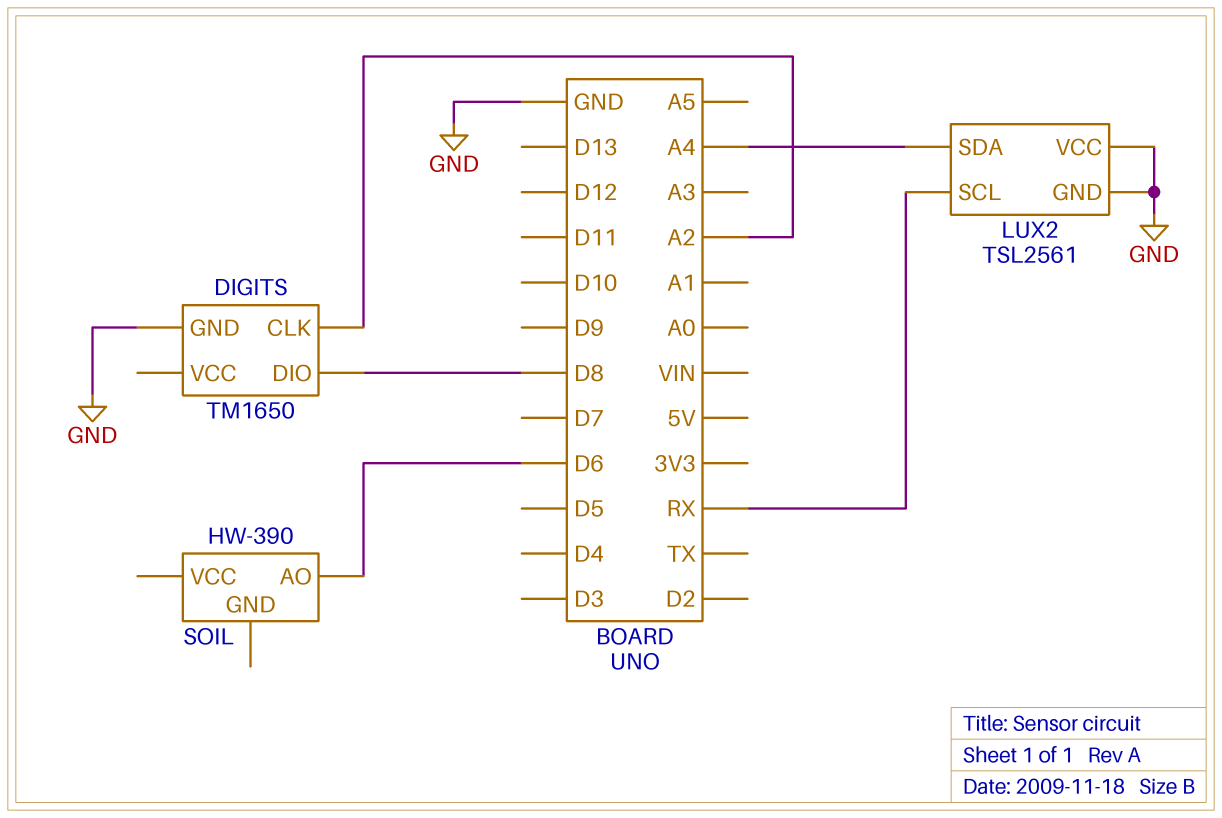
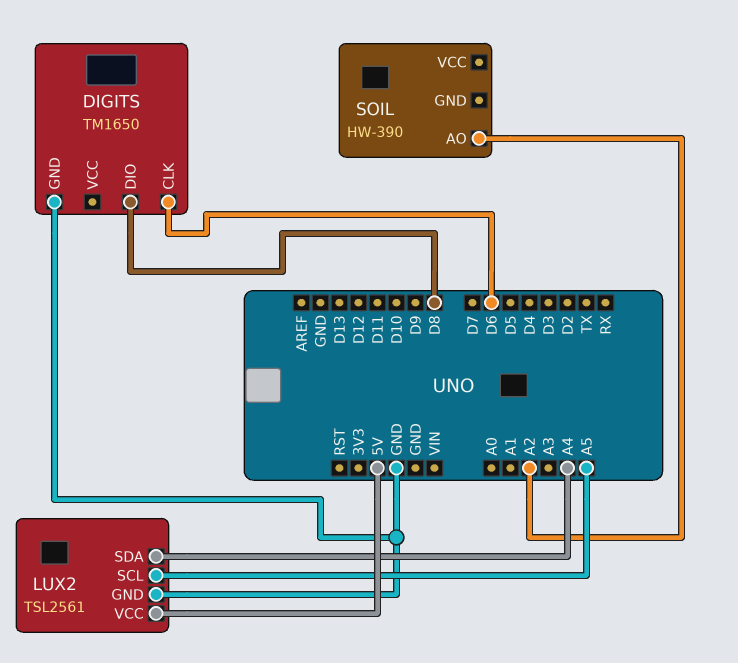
DIGITS pin CLK: A2 -> D6
LUX2 pin SCL: RX -> A5
LUX2 pin VCC: GND -> 5V
SOIL pin AO: D6 -> A2

